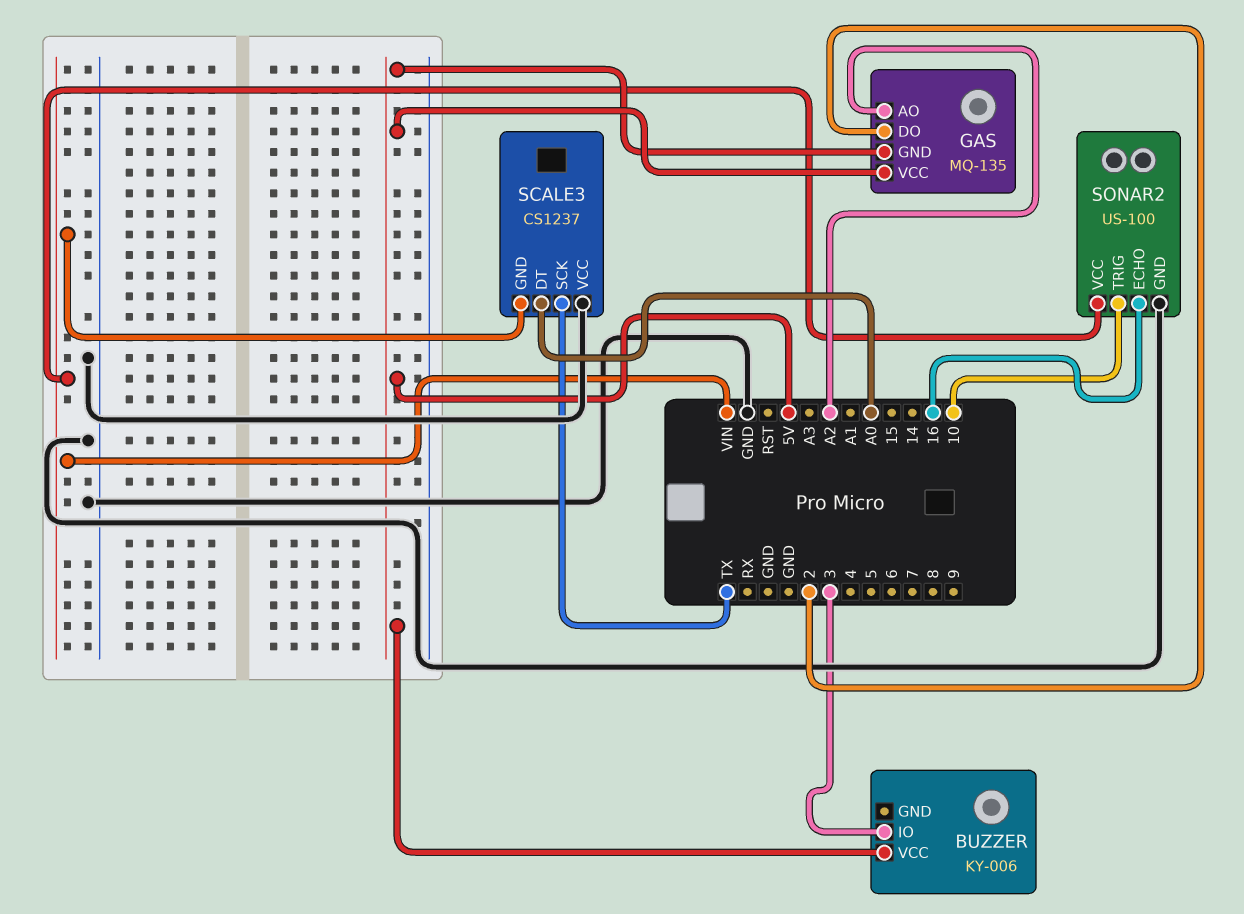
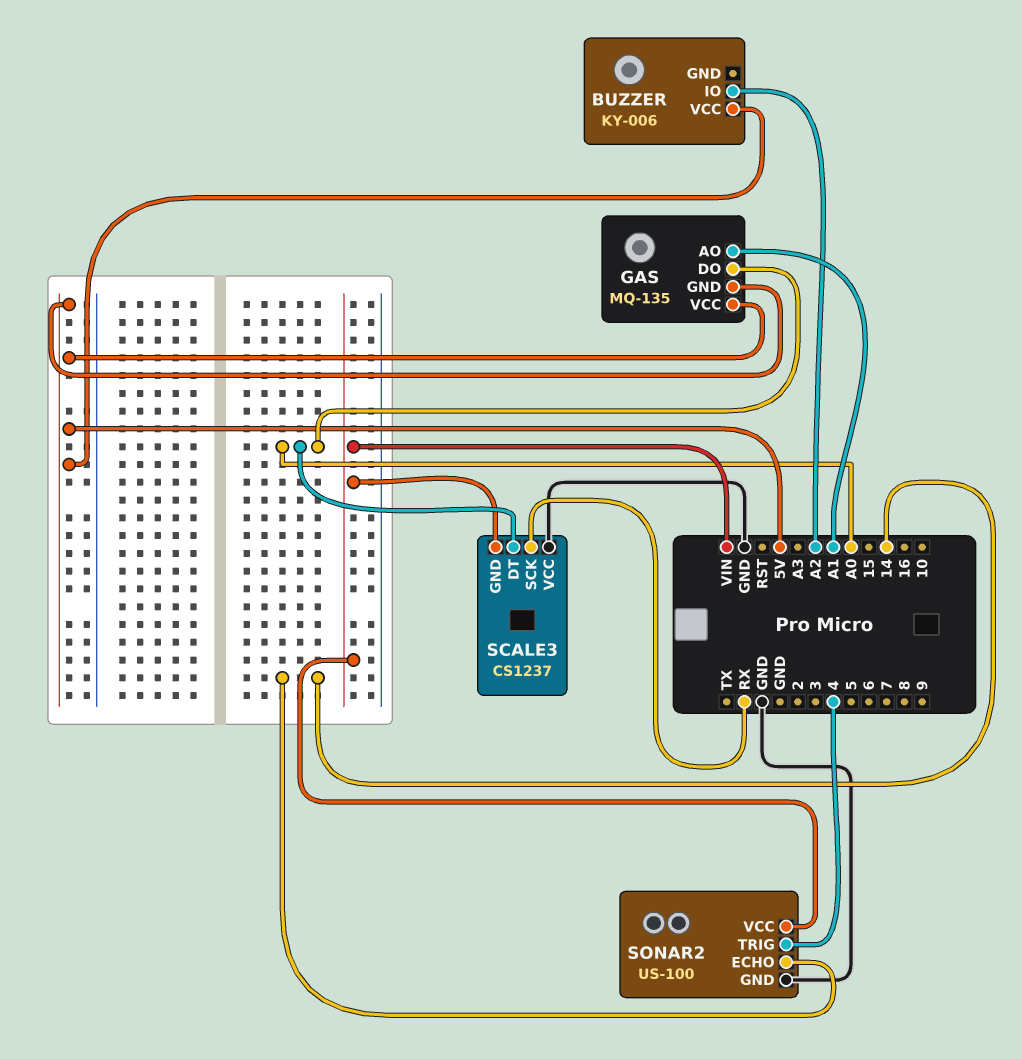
BUZZER pin IO: 3 -> A2
GAS pin AO: A2 -> A1
GAS pin DO: 2 -> A0
SCALE3 pin SCK: TX -> RX
SONAR2 pin ECHO: 16 -> 14
SONAR2 pin TRIG: 10 -> 4

